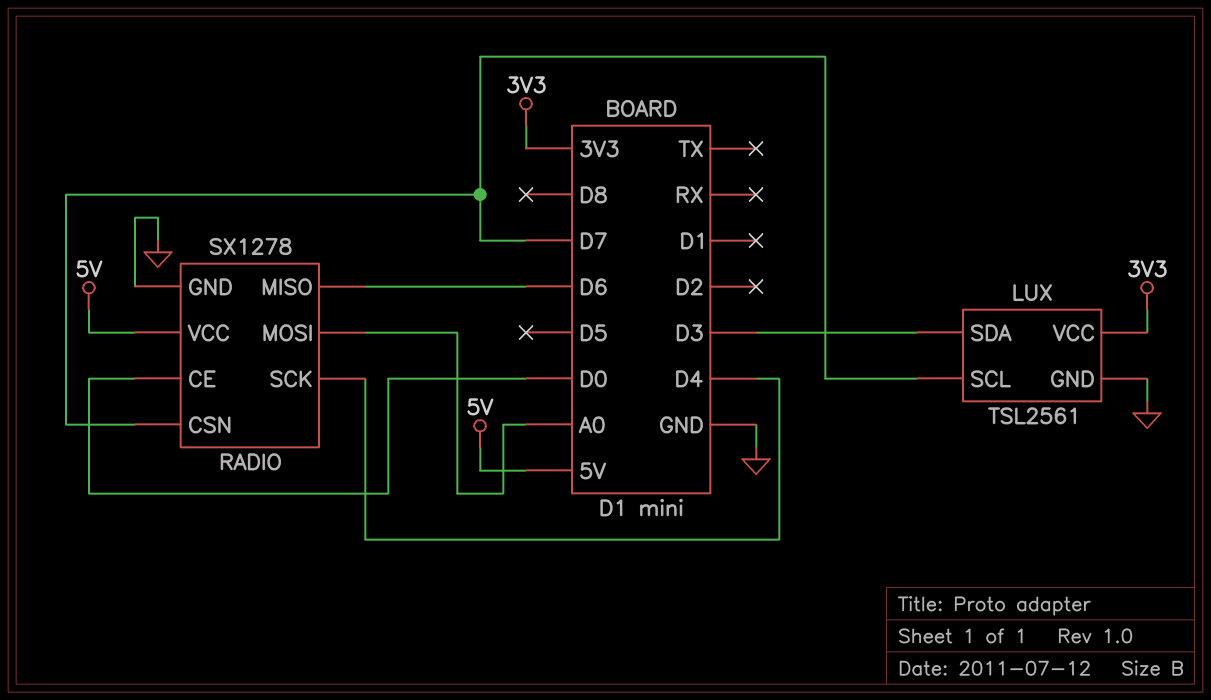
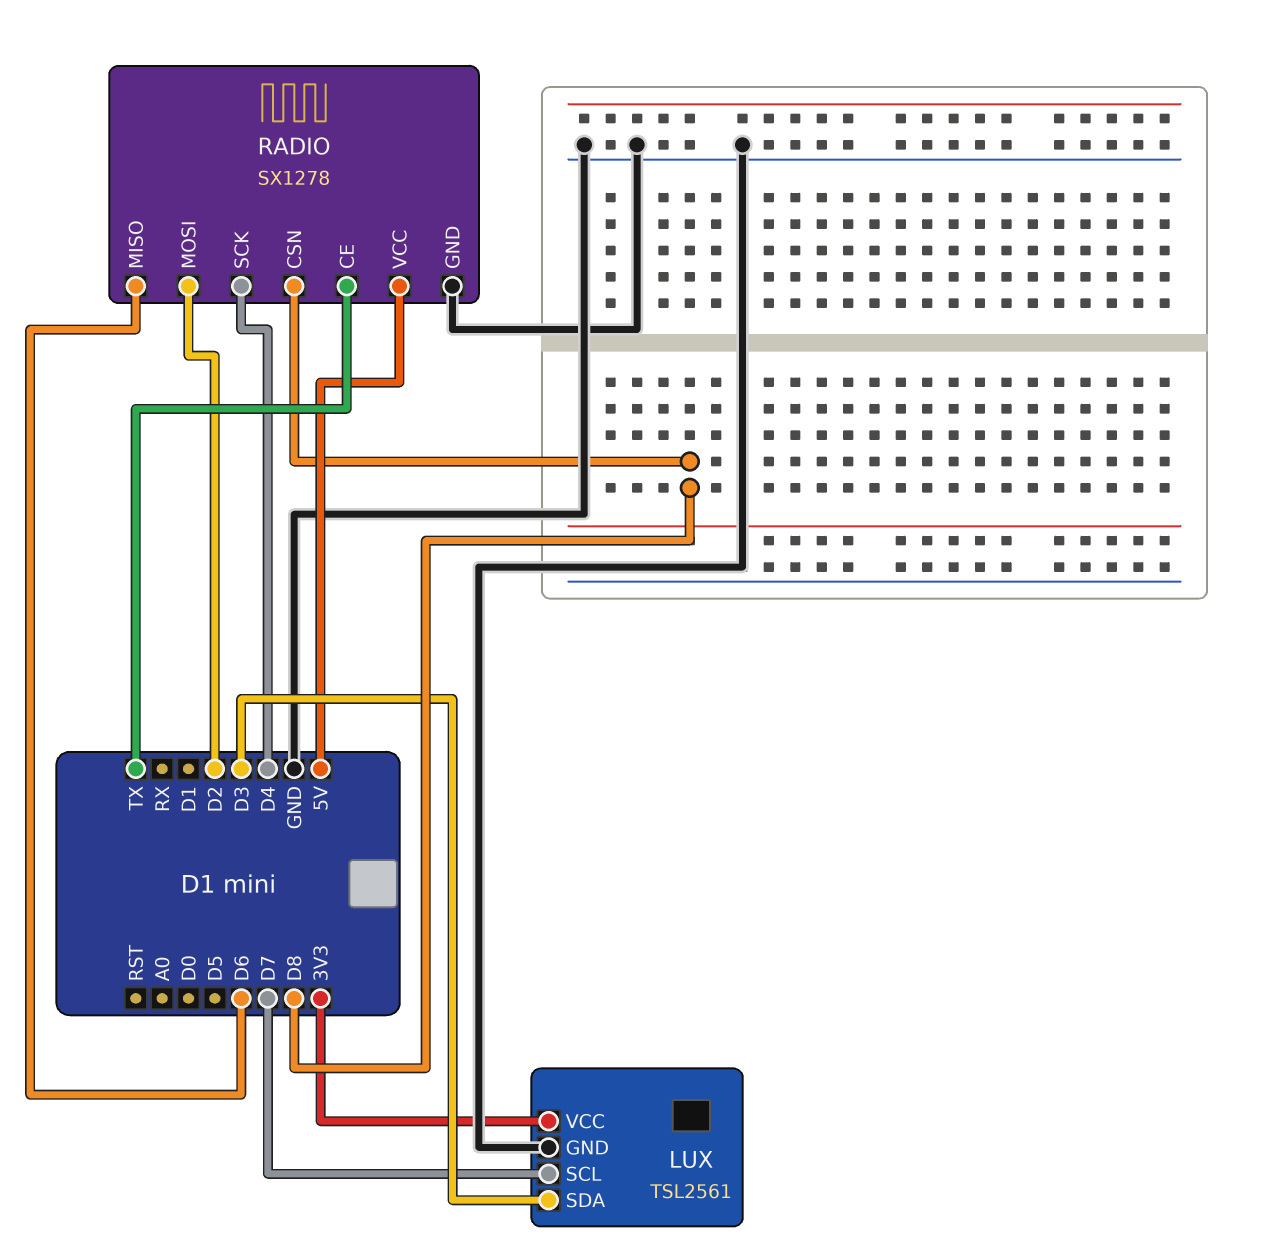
RADIO pin CE: D0 -> TX
RADIO pin CSN: D7 -> D8
RADIO pin MOSI: A0 -> D2

